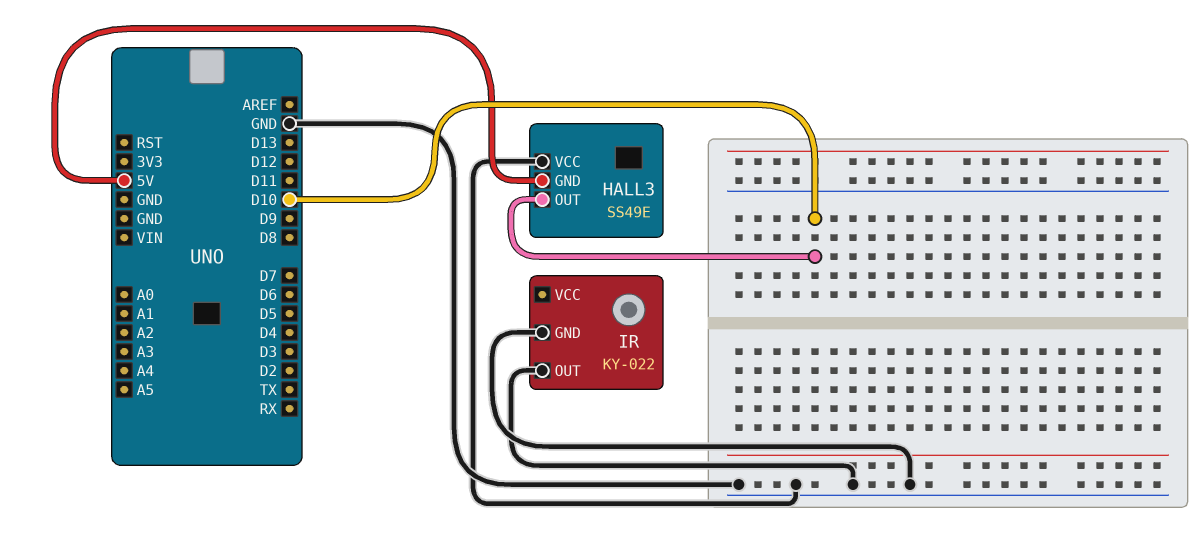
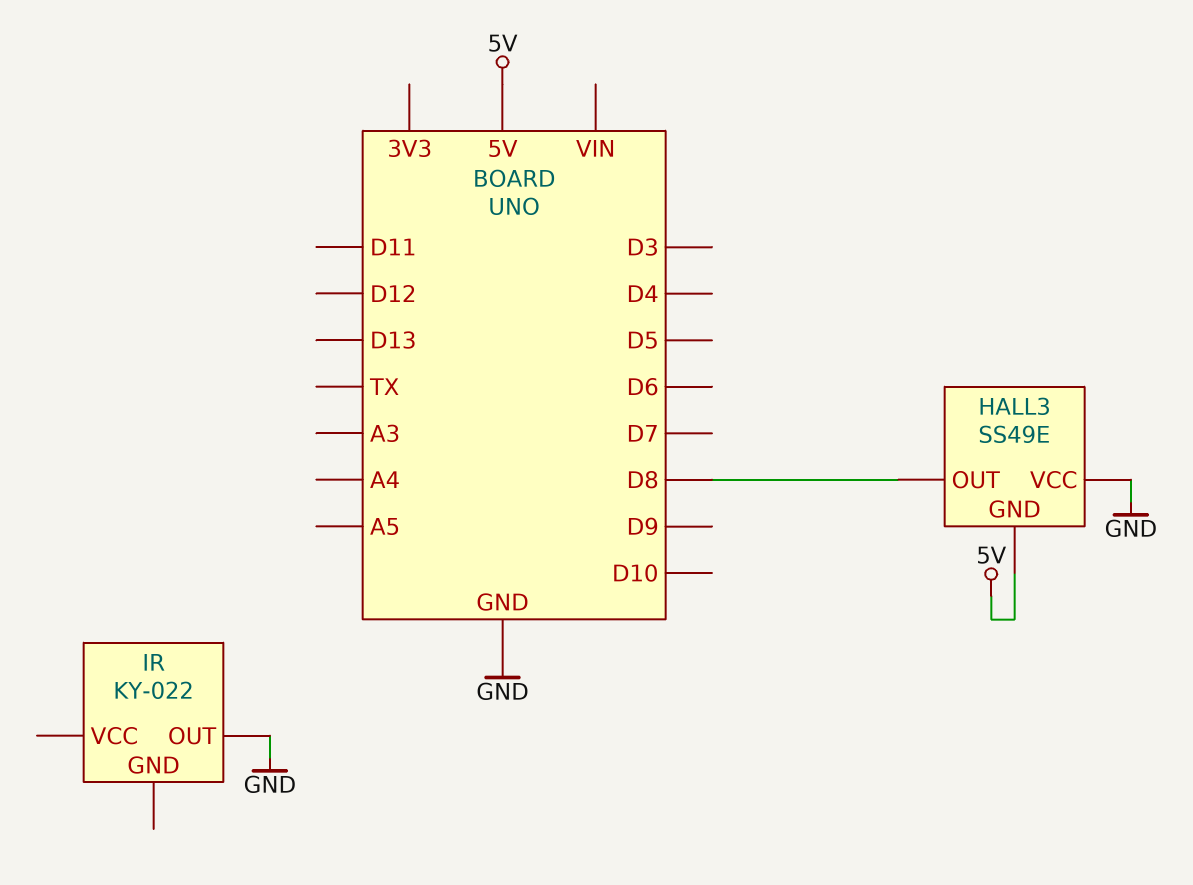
HALL3 pin OUT: D10 -> D8
IR pin GND: GND -> none

